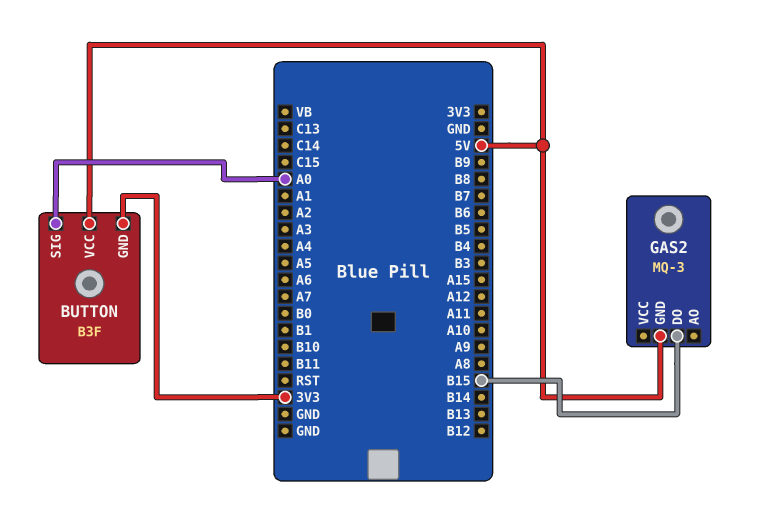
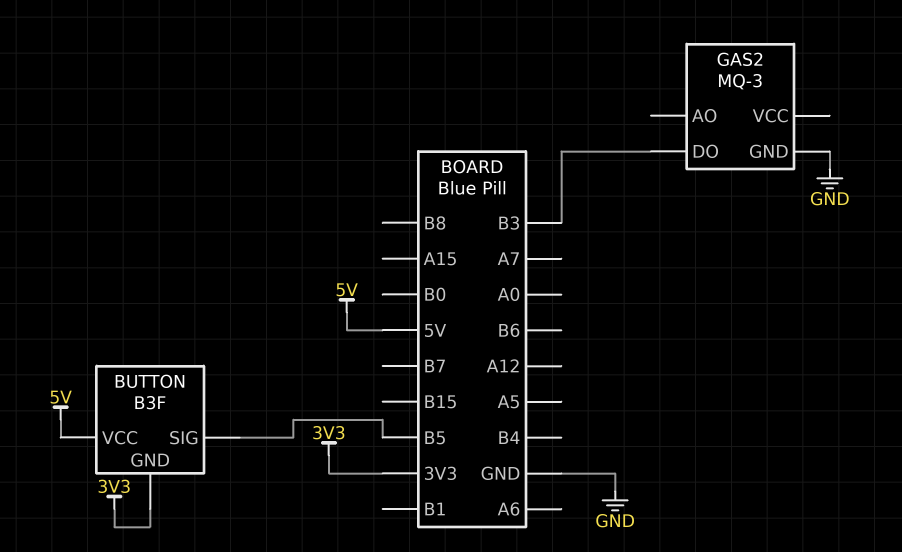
BUTTON pin SIG: A0 -> B5
GAS2 pin DO: B15 -> B3
GAS2 pin GND: 5V -> GND

